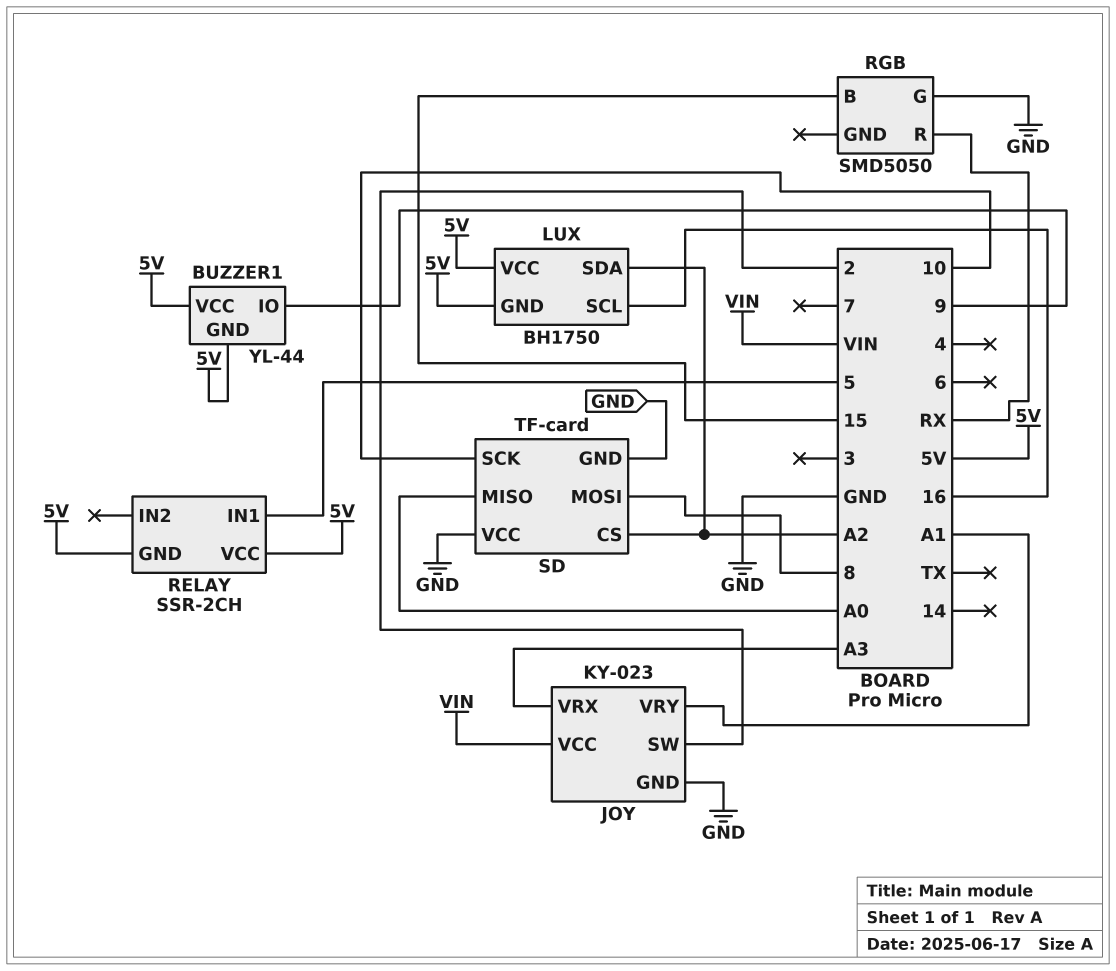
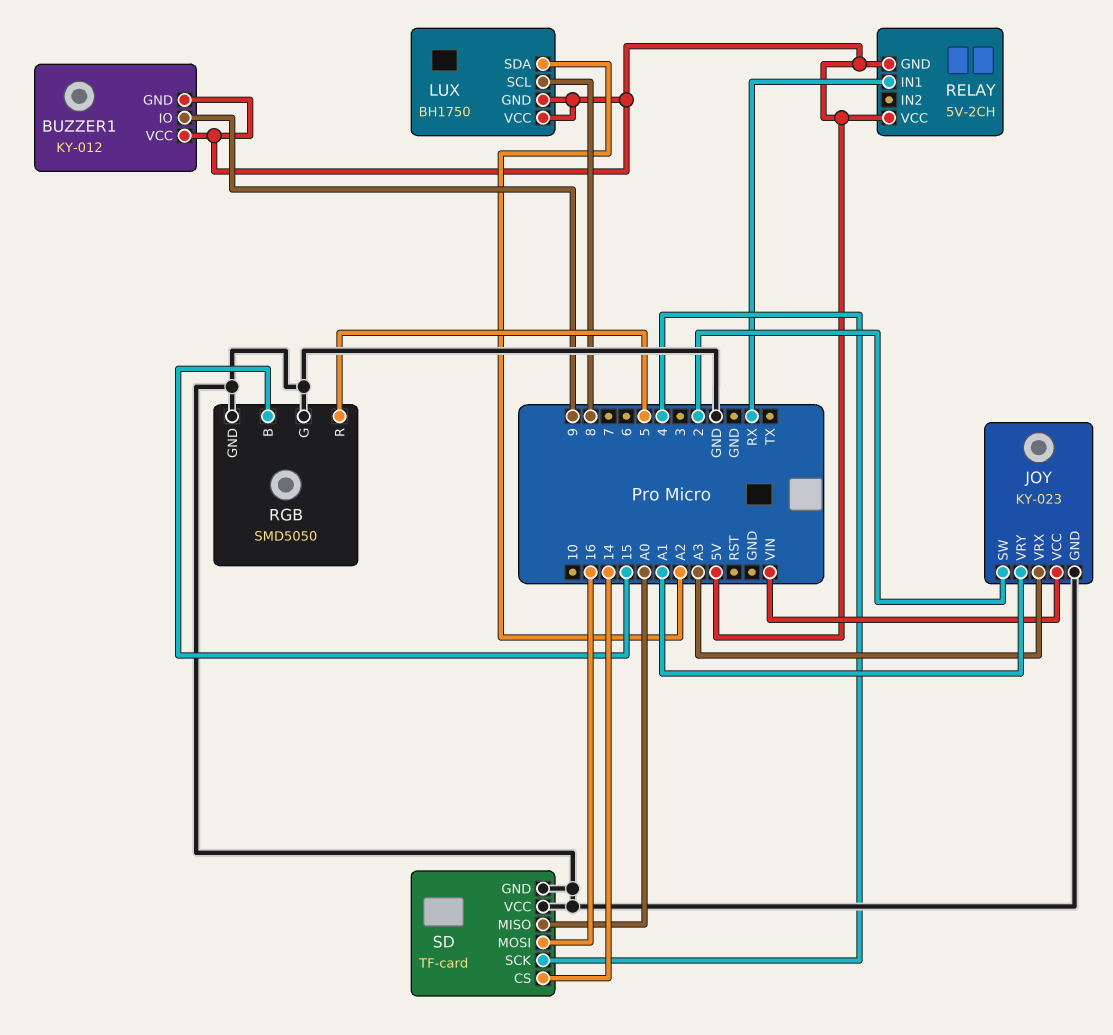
BUZZER1: YL-44 -> KY-012
LUX pin SCL: 16 -> 8
RELAY: SSR-2CH -> 5V-2CH
RELAY pin IN1: 5 -> RX
RGB pin GND: none -> GND
RGB pin R: RX -> 5
SD pin CS: A2 -> 14
SD pin MOSI: 8 -> 16
SD pin SCK: 10 -> 4

